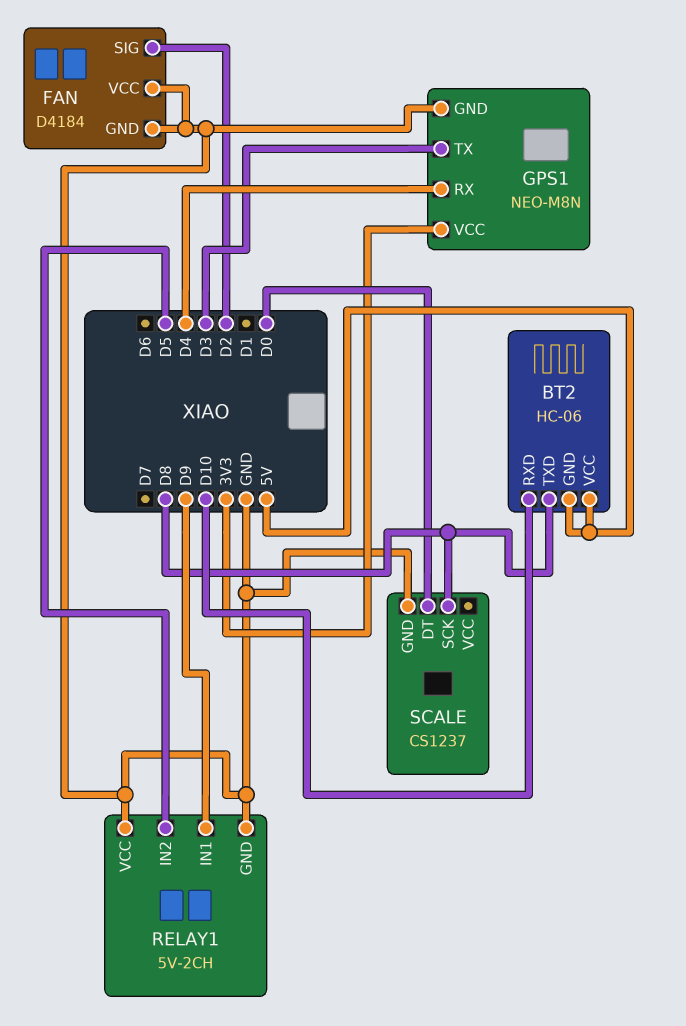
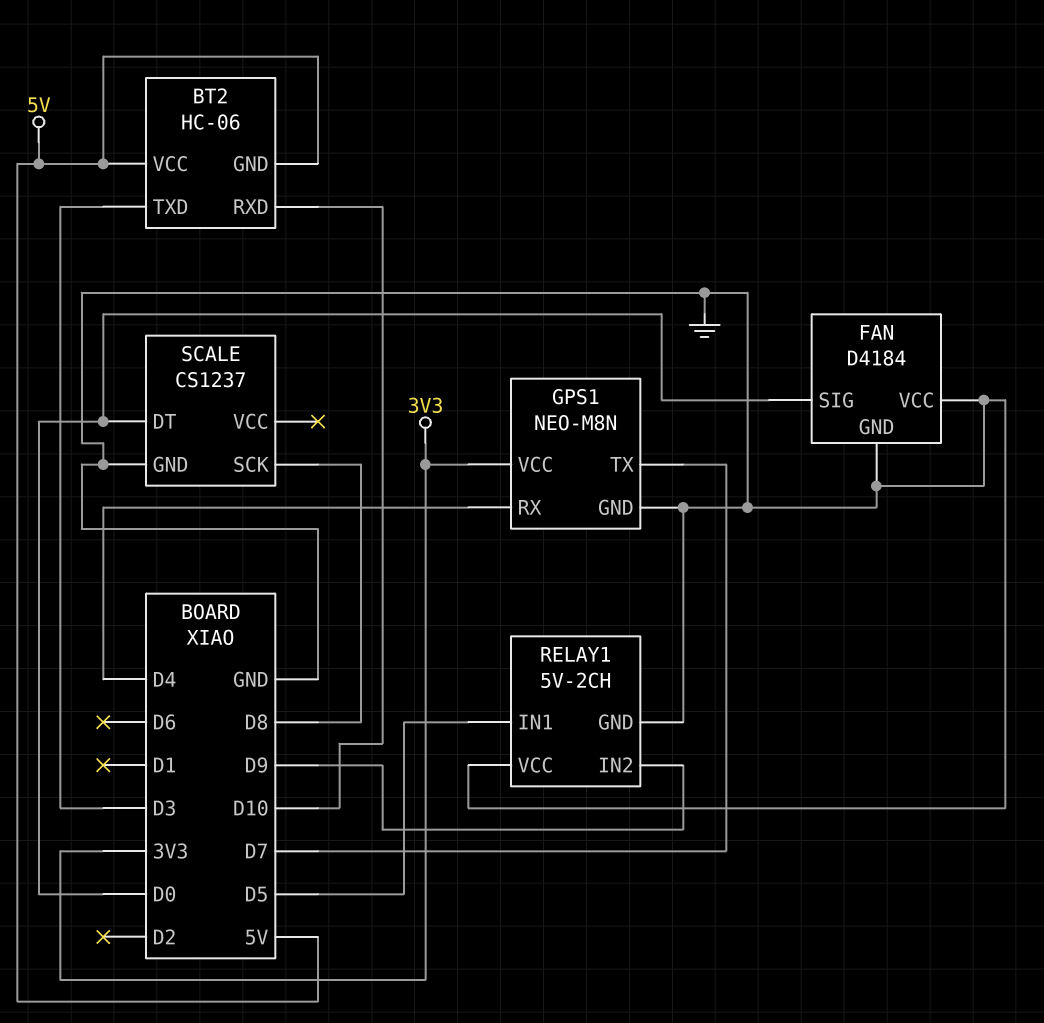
BT2 pin TXD: D8 -> D3
FAN pin SIG: D2 -> D0
GPS1 pin TX: D3 -> D7
RELAY1 pin IN1: D9 -> D5
RELAY1 pin IN2: D5 -> D9

